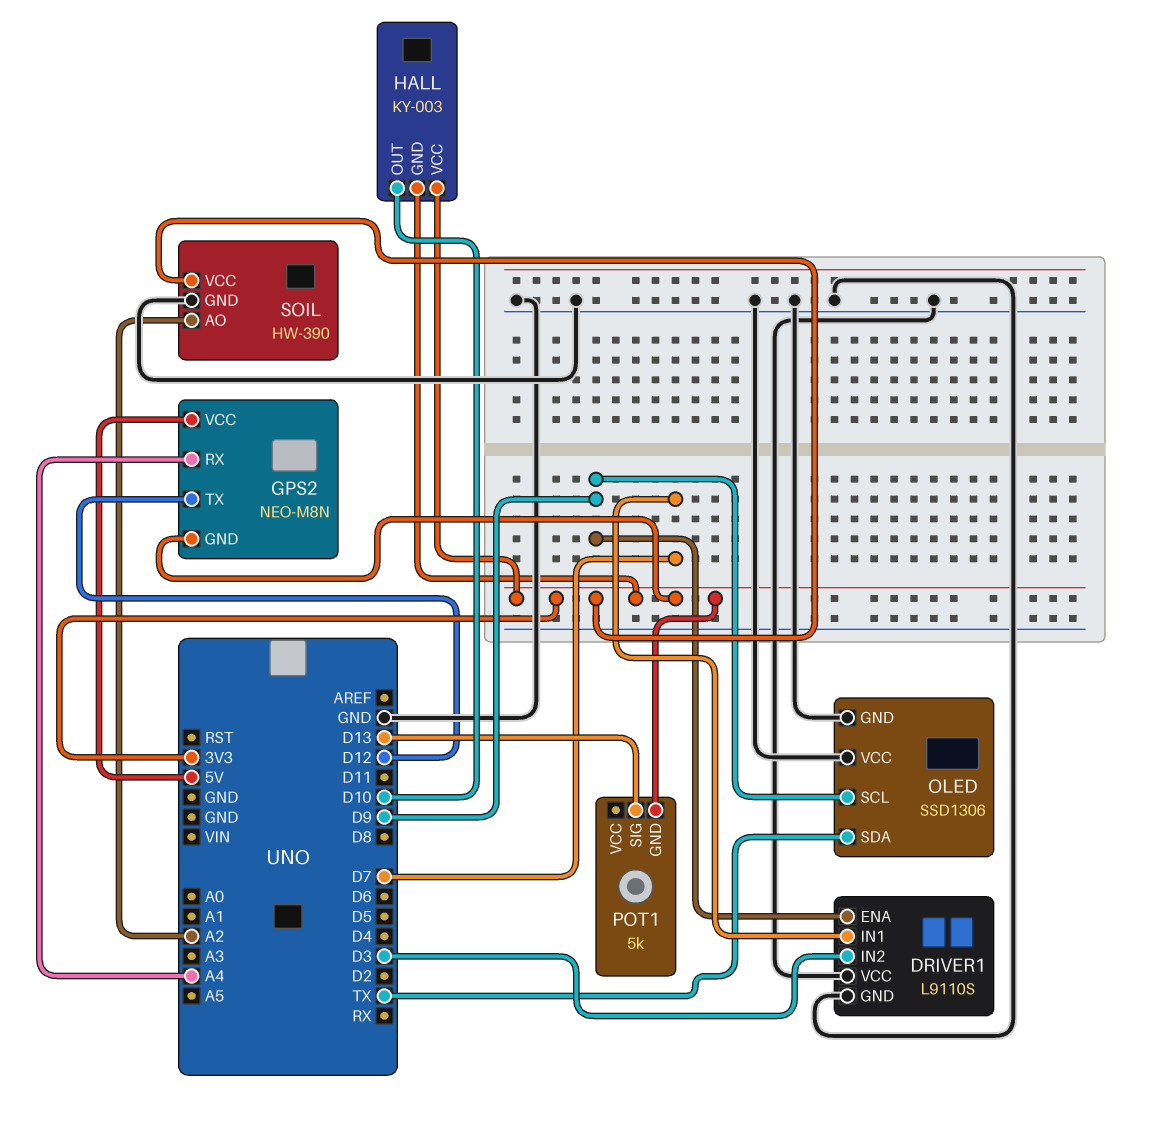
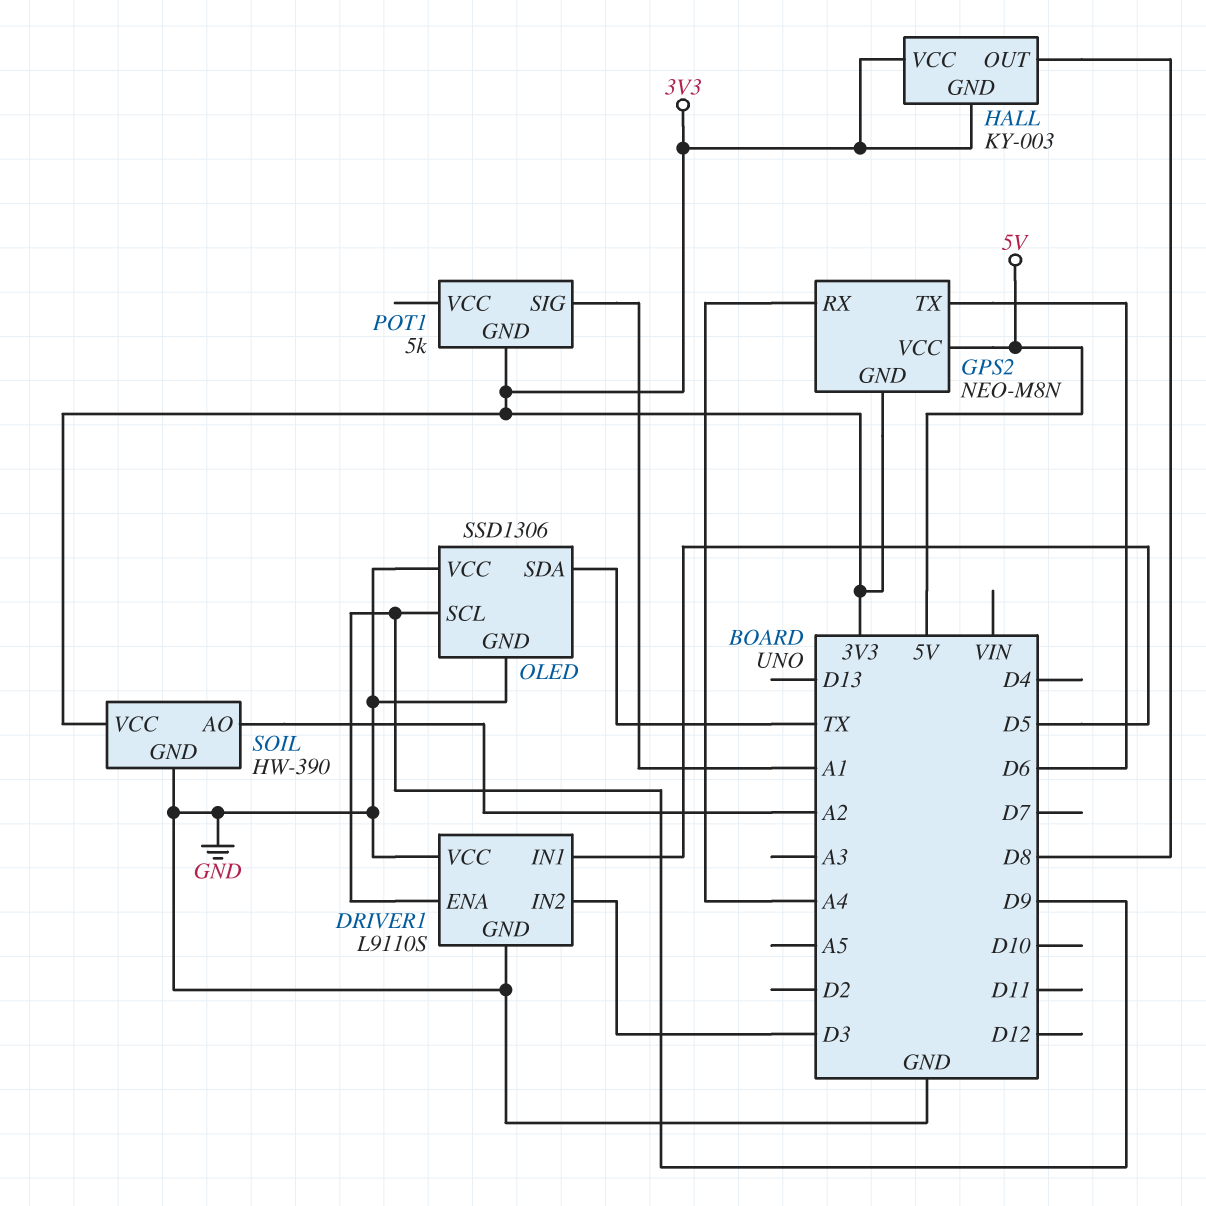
DRIVER1 pin IN1: D7 -> D5
GPS2 pin TX: D12 -> D6
HALL pin OUT: D10 -> D8
POT1 pin SIG: D13 -> A1

